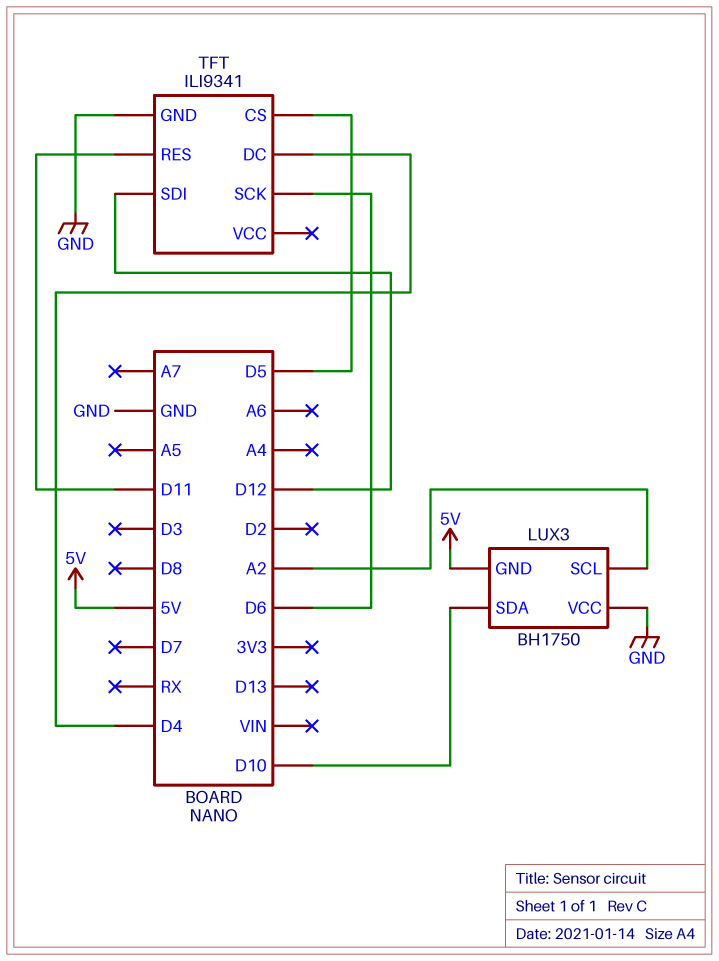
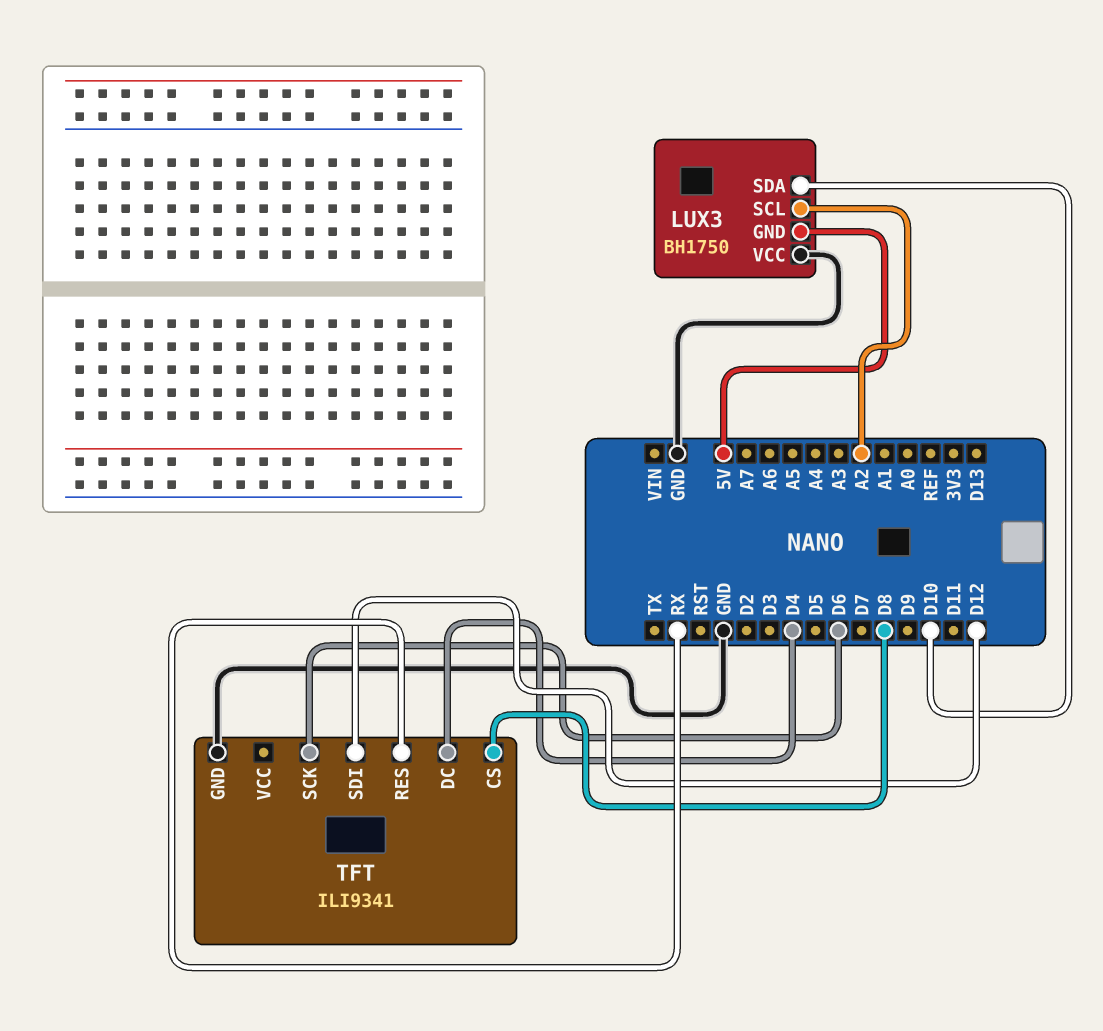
TFT pin CS: D5 -> D8
TFT pin RES: D11 -> RX

